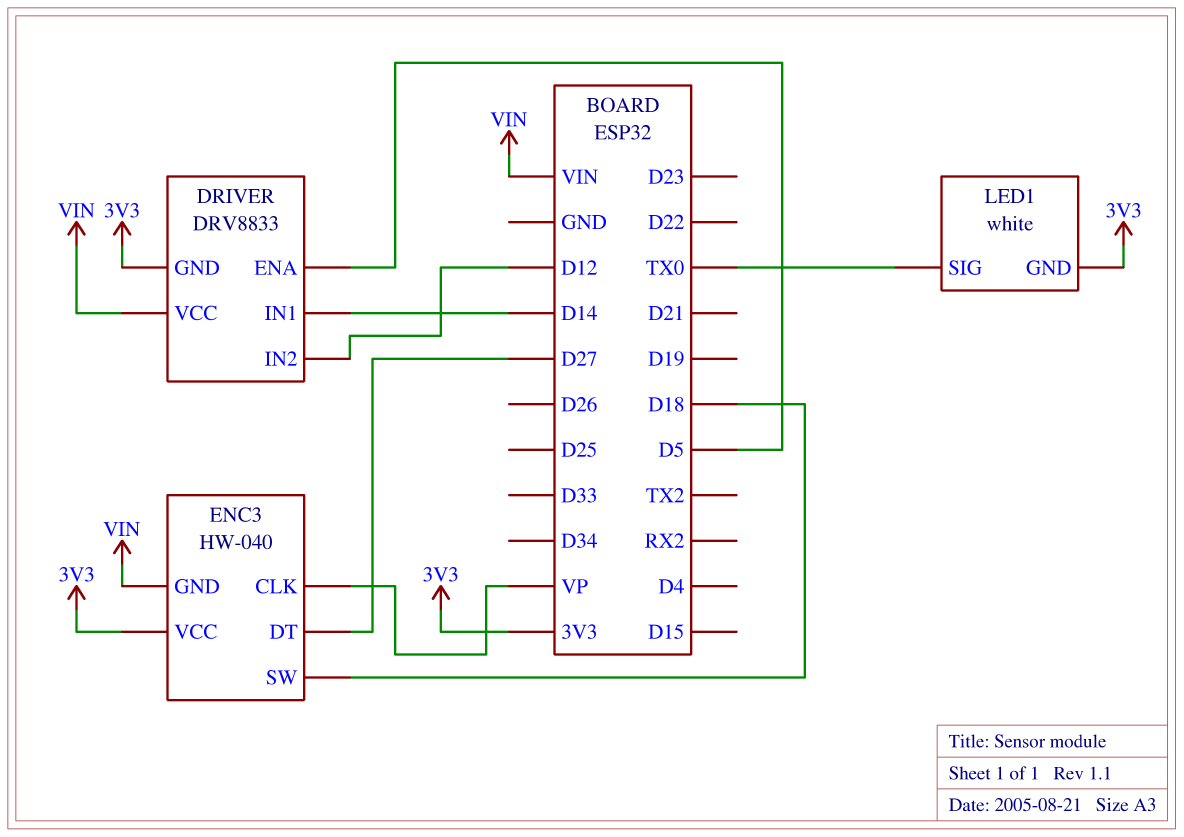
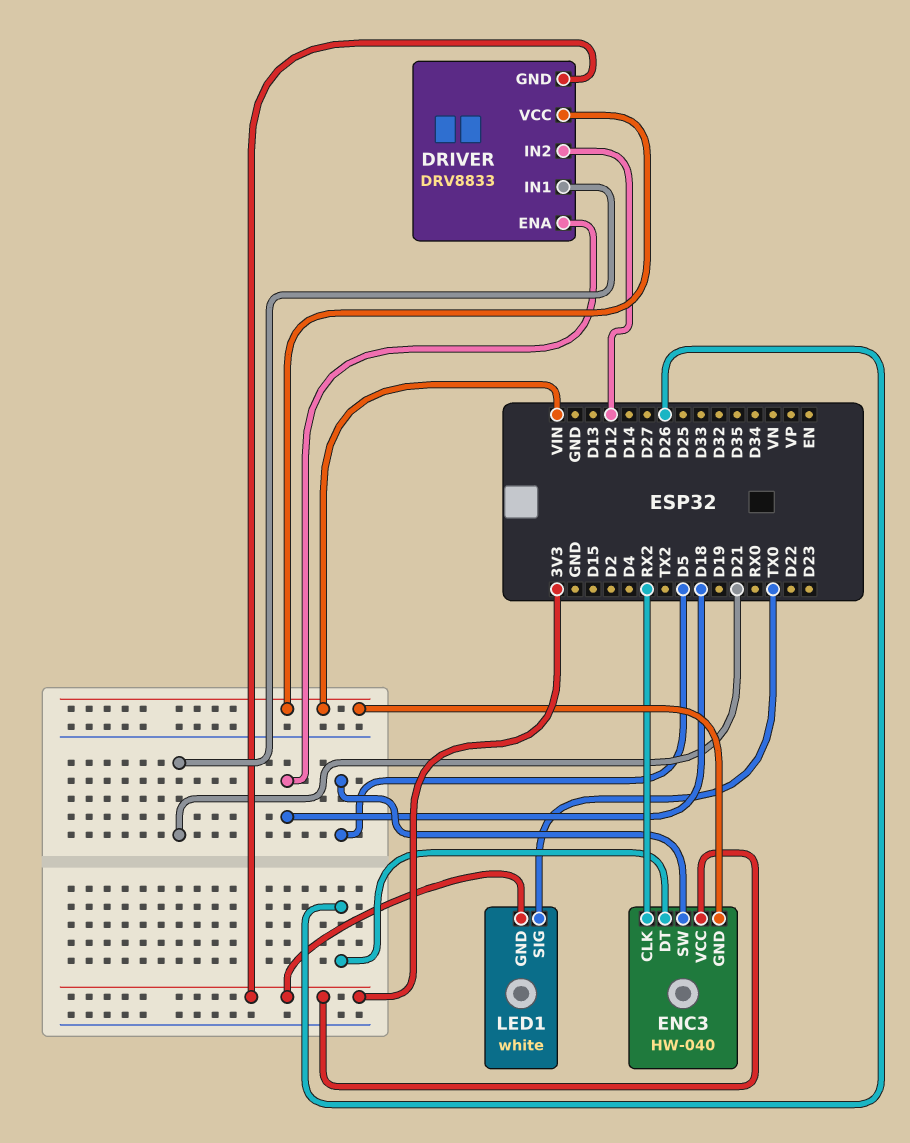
DRIVER pin ENA: D5 -> D18
DRIVER pin IN1: D14 -> D21
ENC3 pin CLK: VP -> RX2
ENC3 pin DT: D27 -> D26
ENC3 pin SW: D18 -> D5

